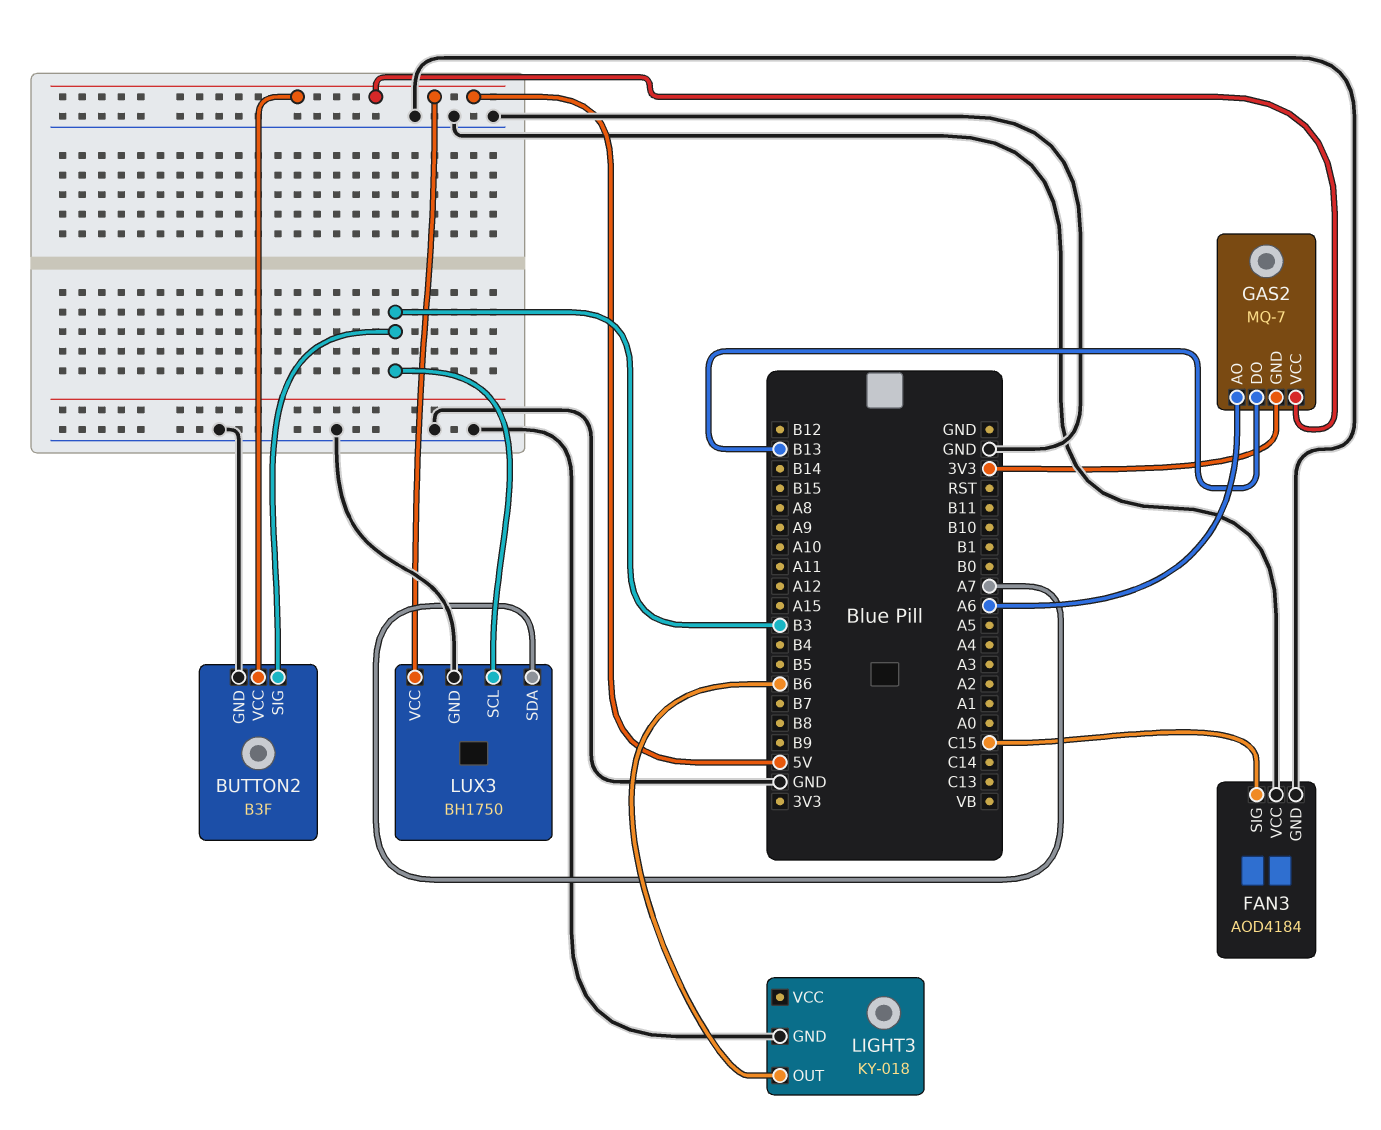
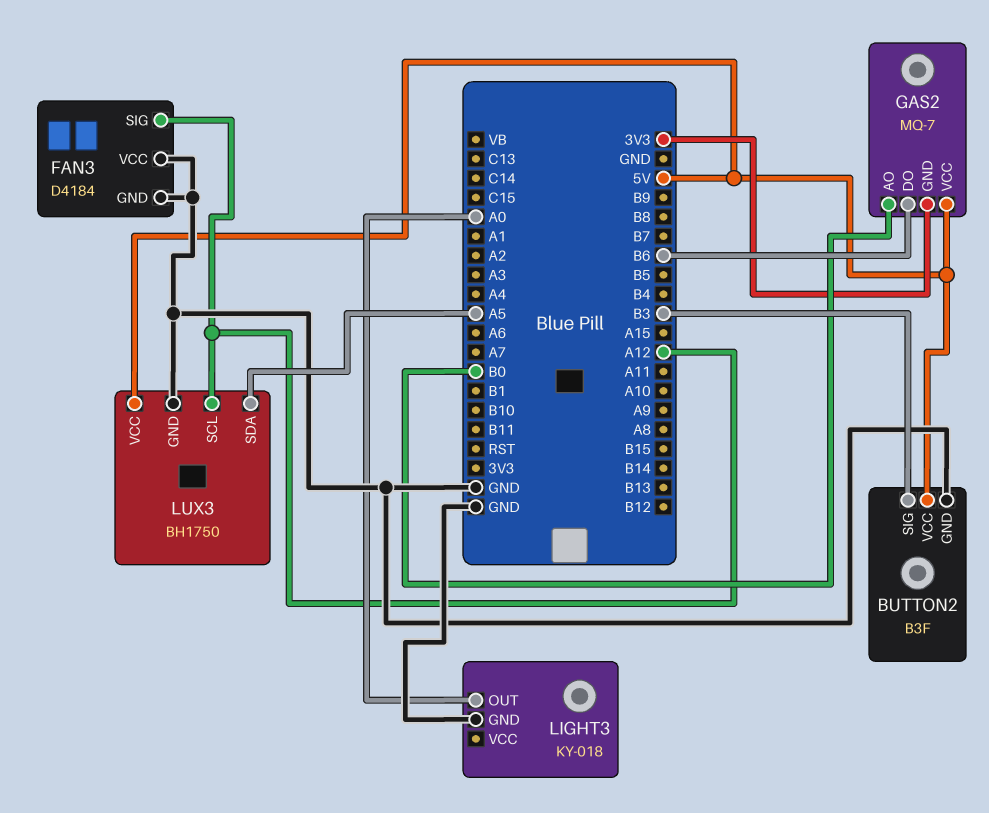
FAN3: AOD4184 -> D4184
FAN3 pin SIG: C15 -> A12
GAS2 pin AO: A6 -> B0
GAS2 pin DO: B13 -> B6
LIGHT3 pin OUT: B6 -> A0
LUX3 pin SCL: B3 -> A12
LUX3 pin SDA: A7 -> A5

